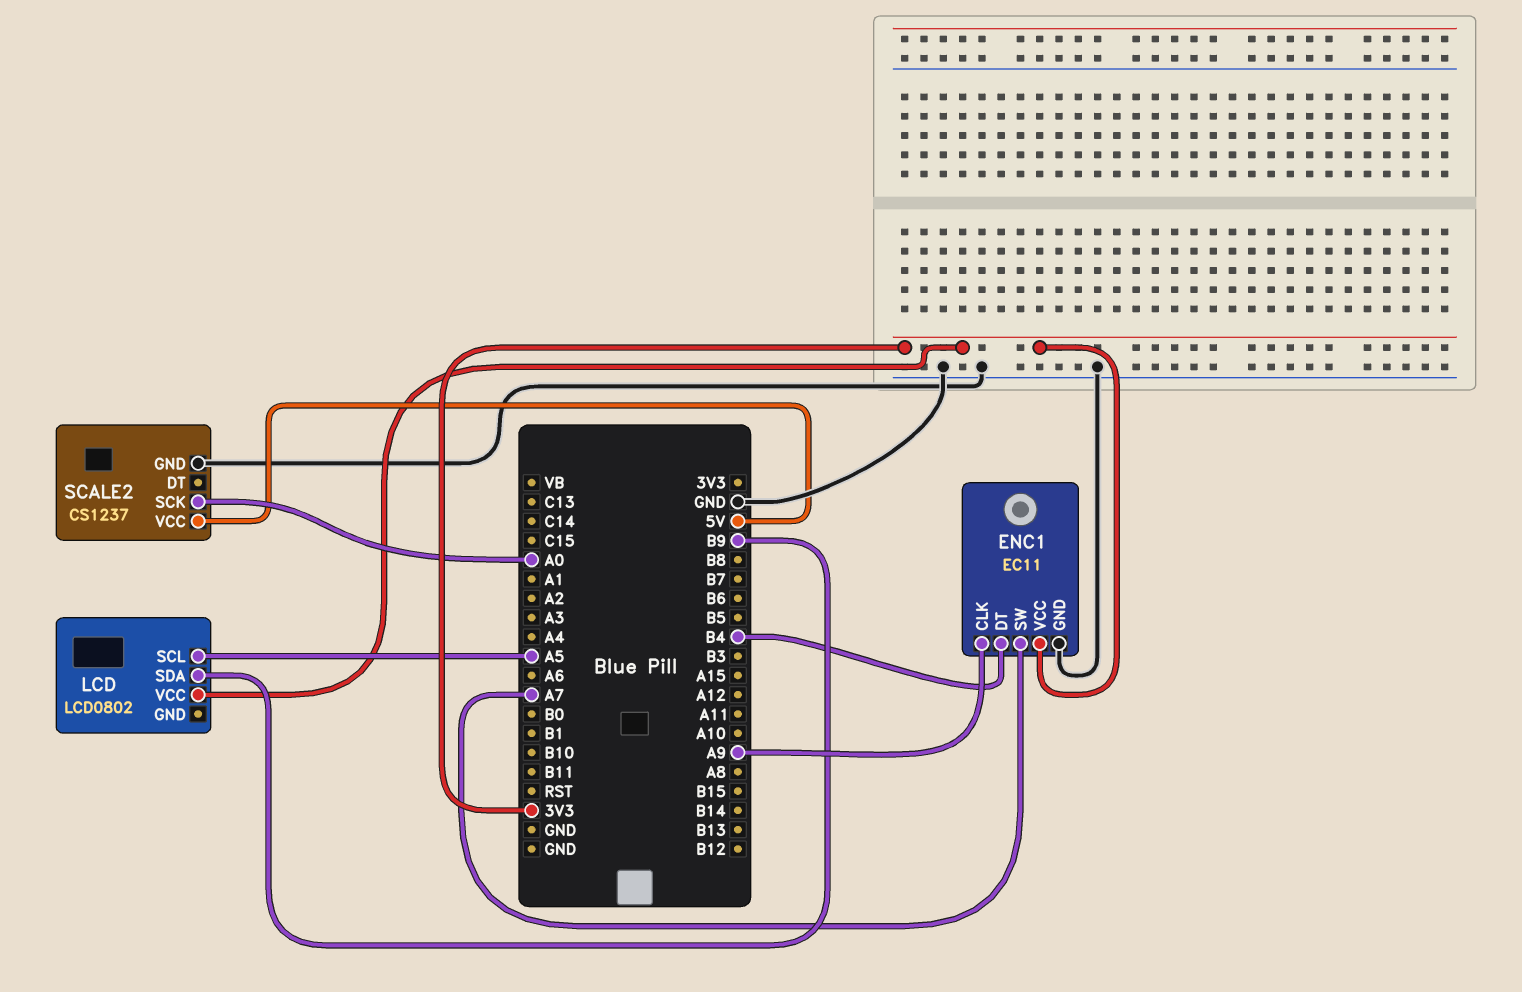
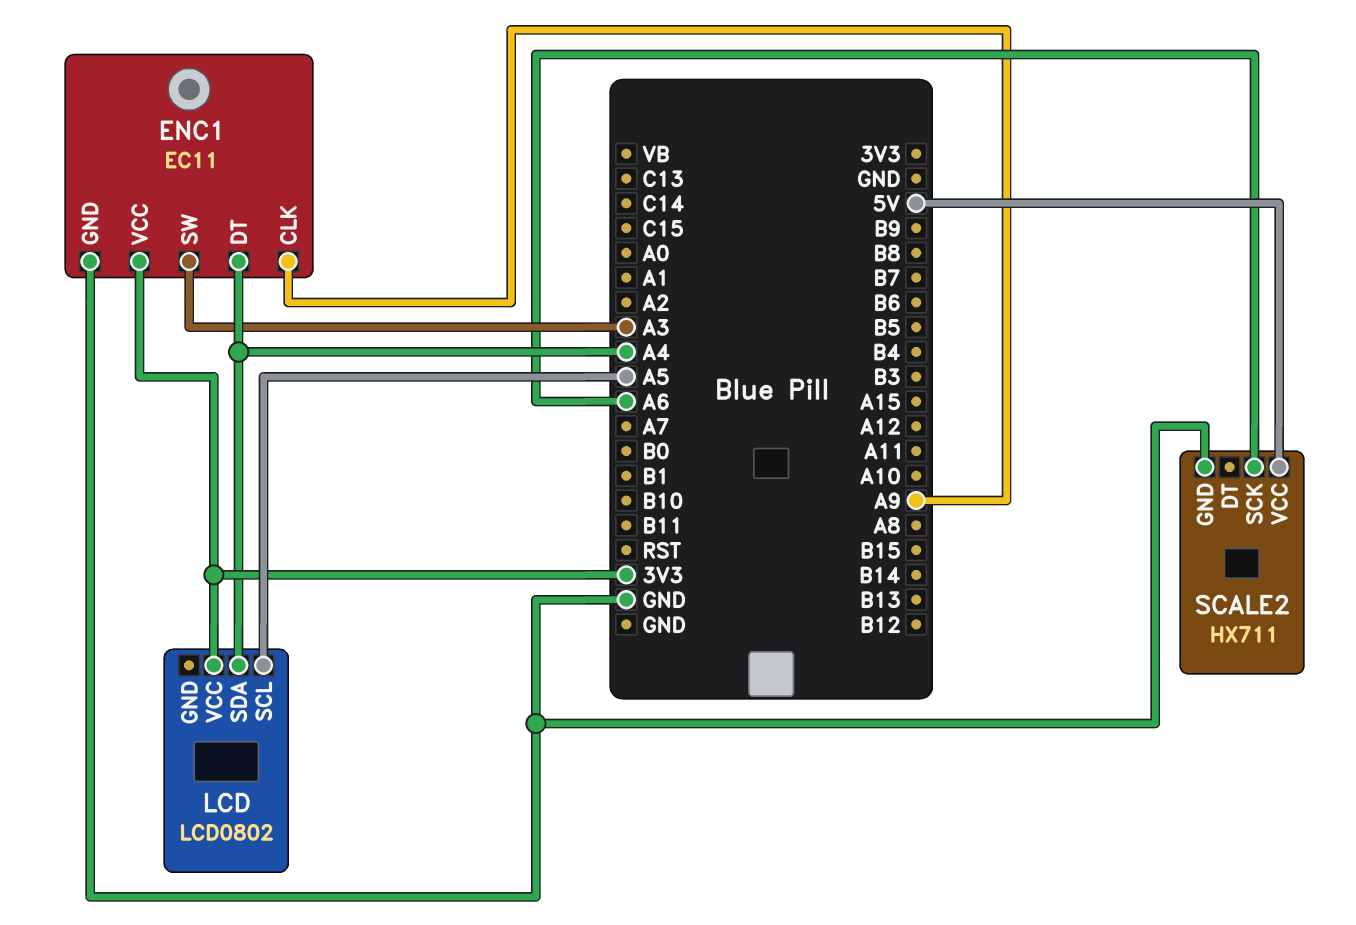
ENC1 pin DT: B4 -> A4
ENC1 pin SW: A7 -> A3
LCD pin SDA: B9 -> A4
SCALE2: CS1237 -> HX711
SCALE2 pin SCK: A0 -> A6

